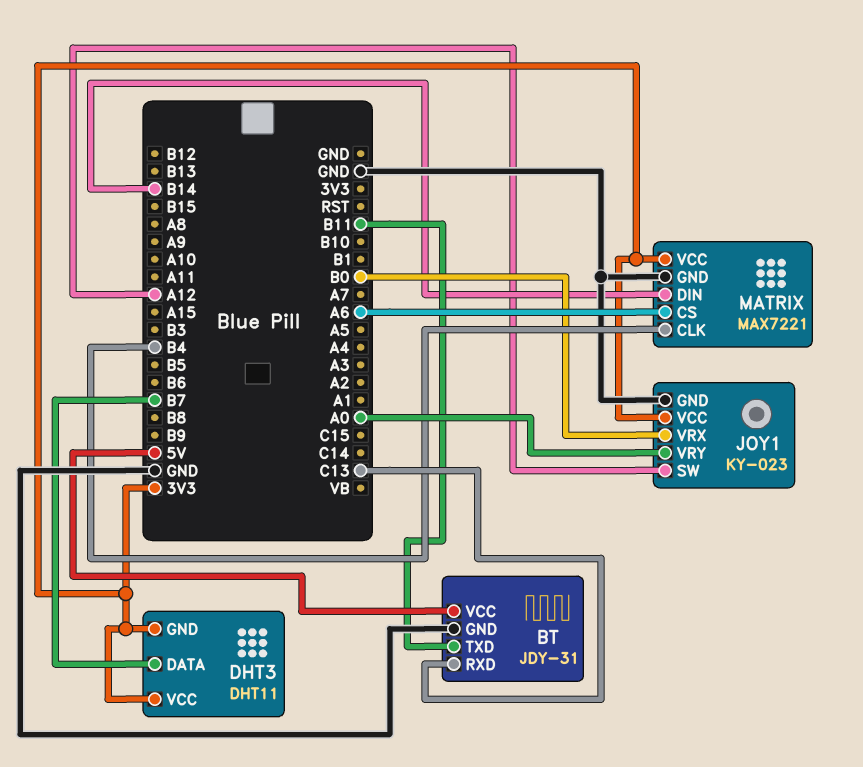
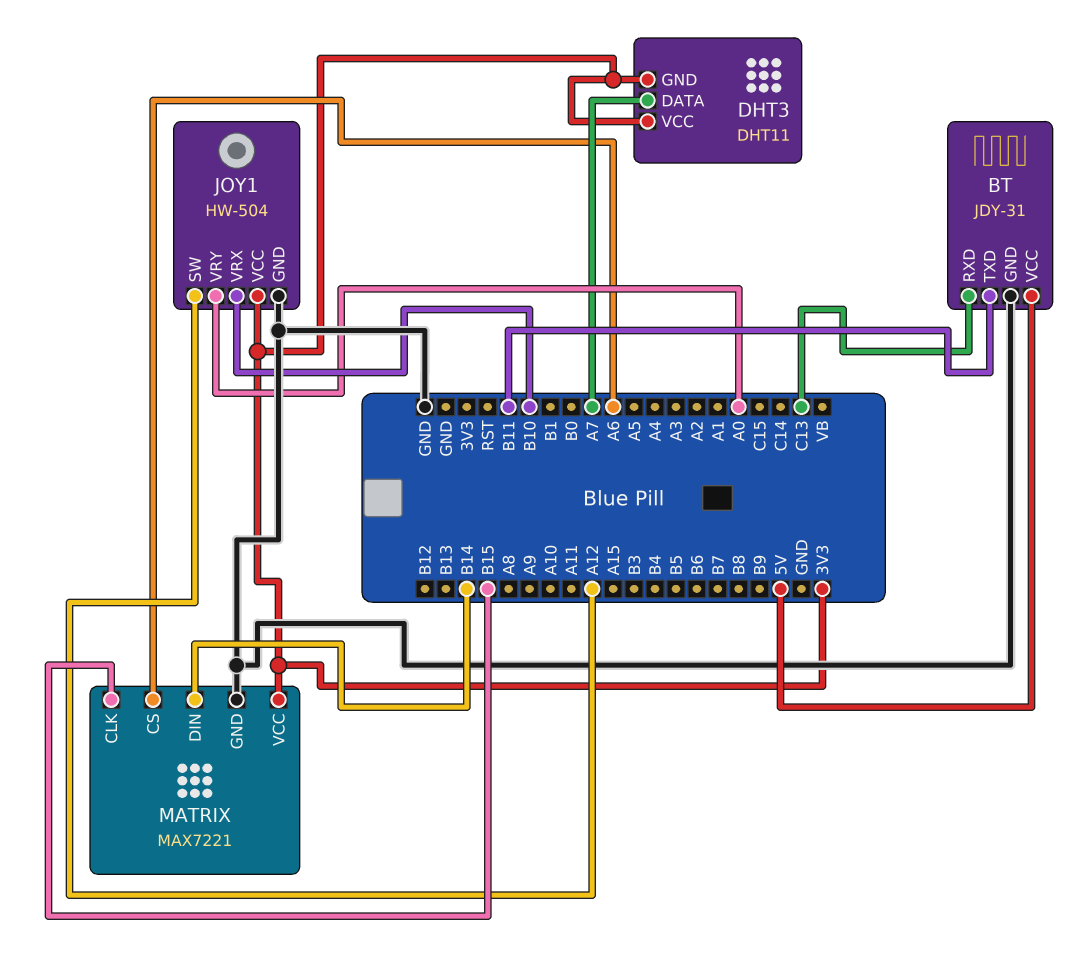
DHT3 pin DATA: B7 -> A7
JOY1: KY-023 -> HW-504
JOY1 pin VRX: B0 -> B10
MATRIX pin CLK: B4 -> B15

